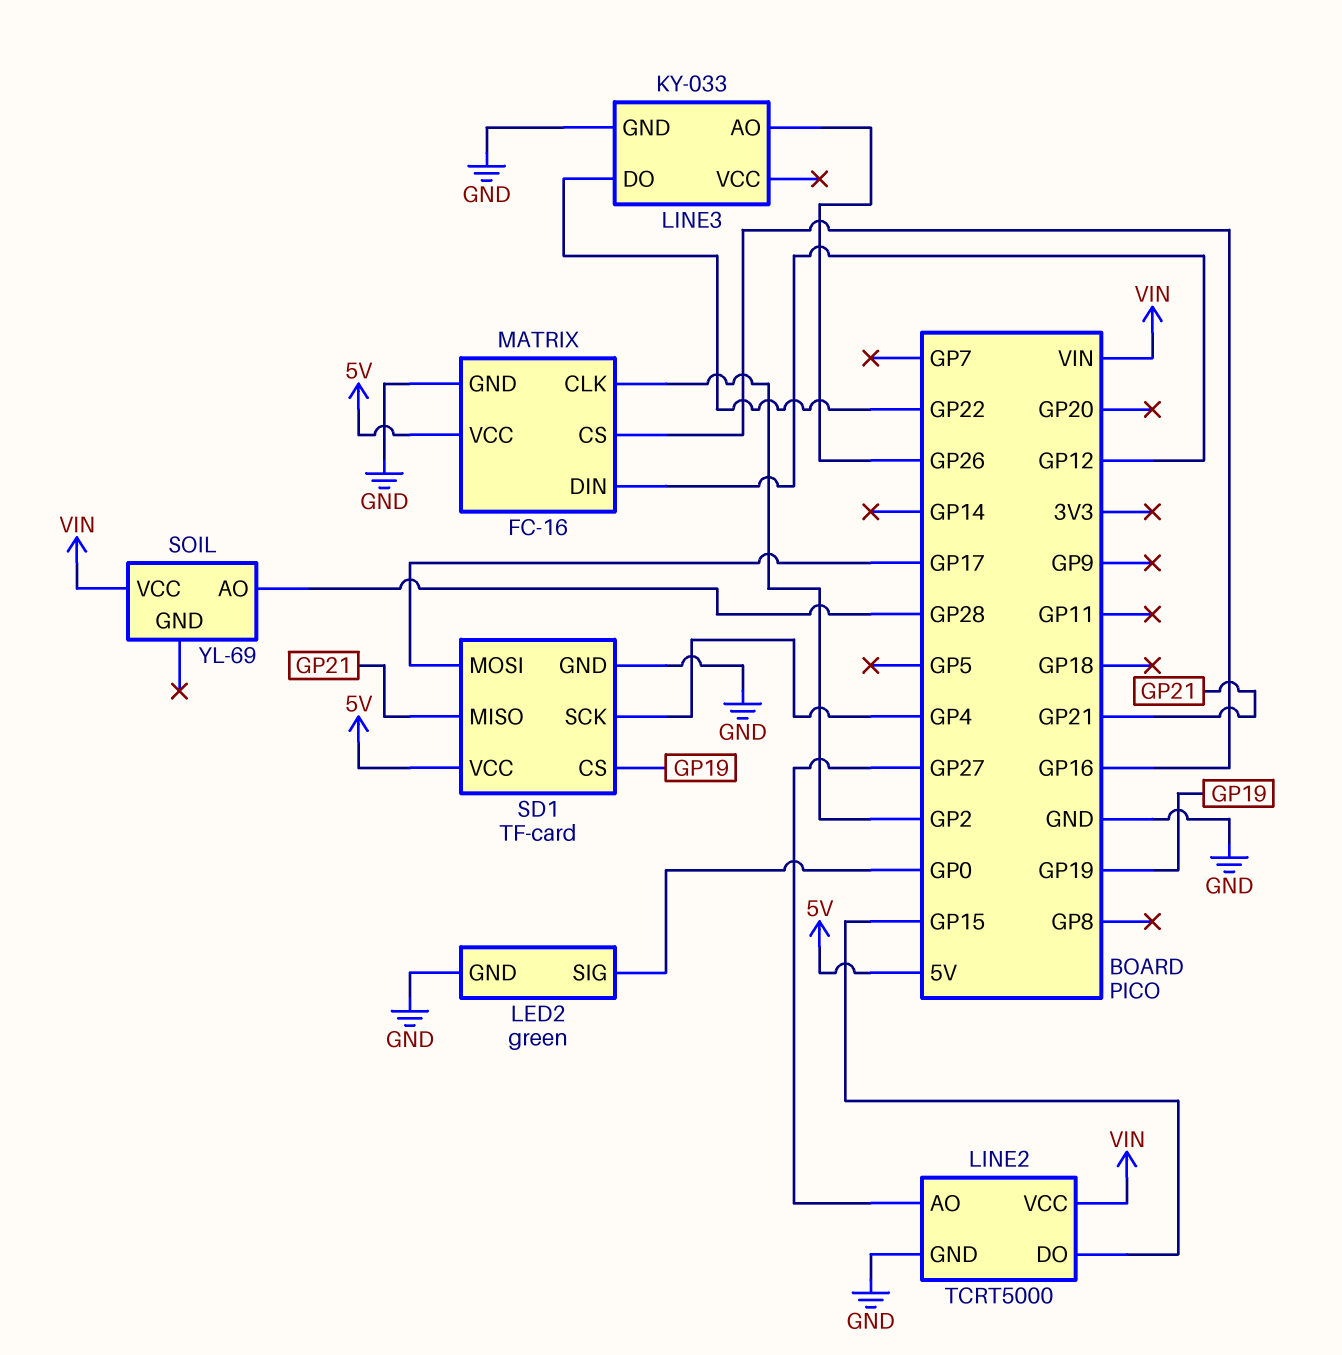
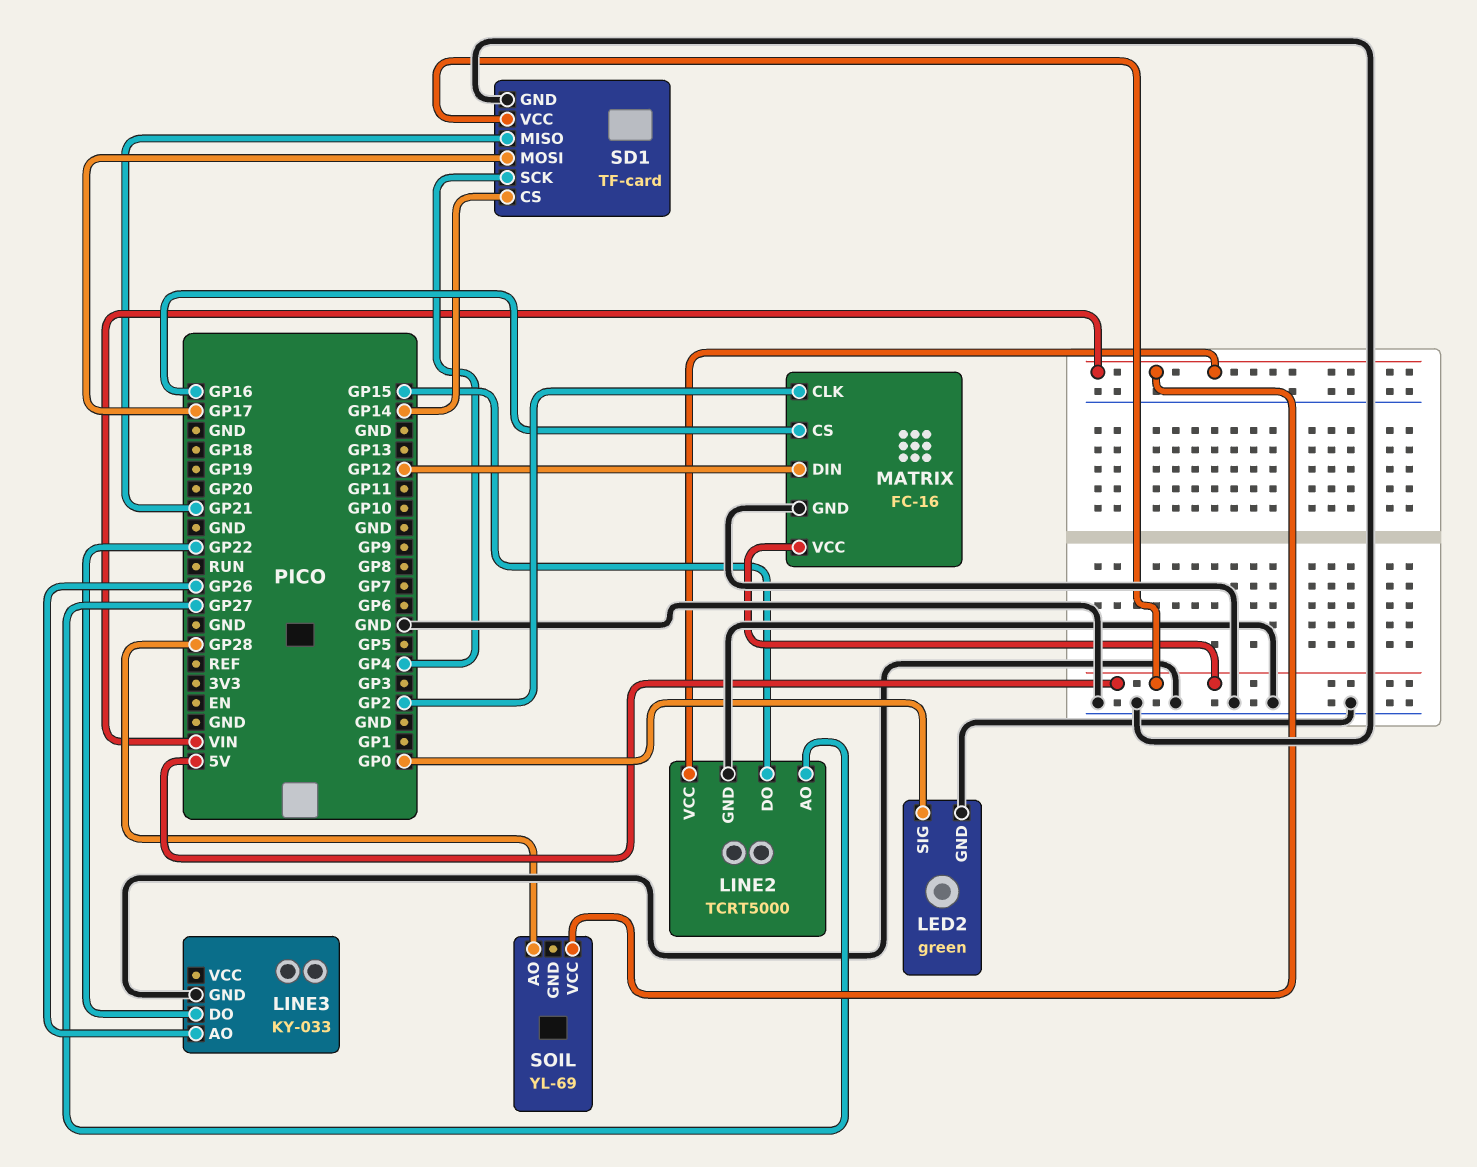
SD1 pin CS: GP19 -> GP14

